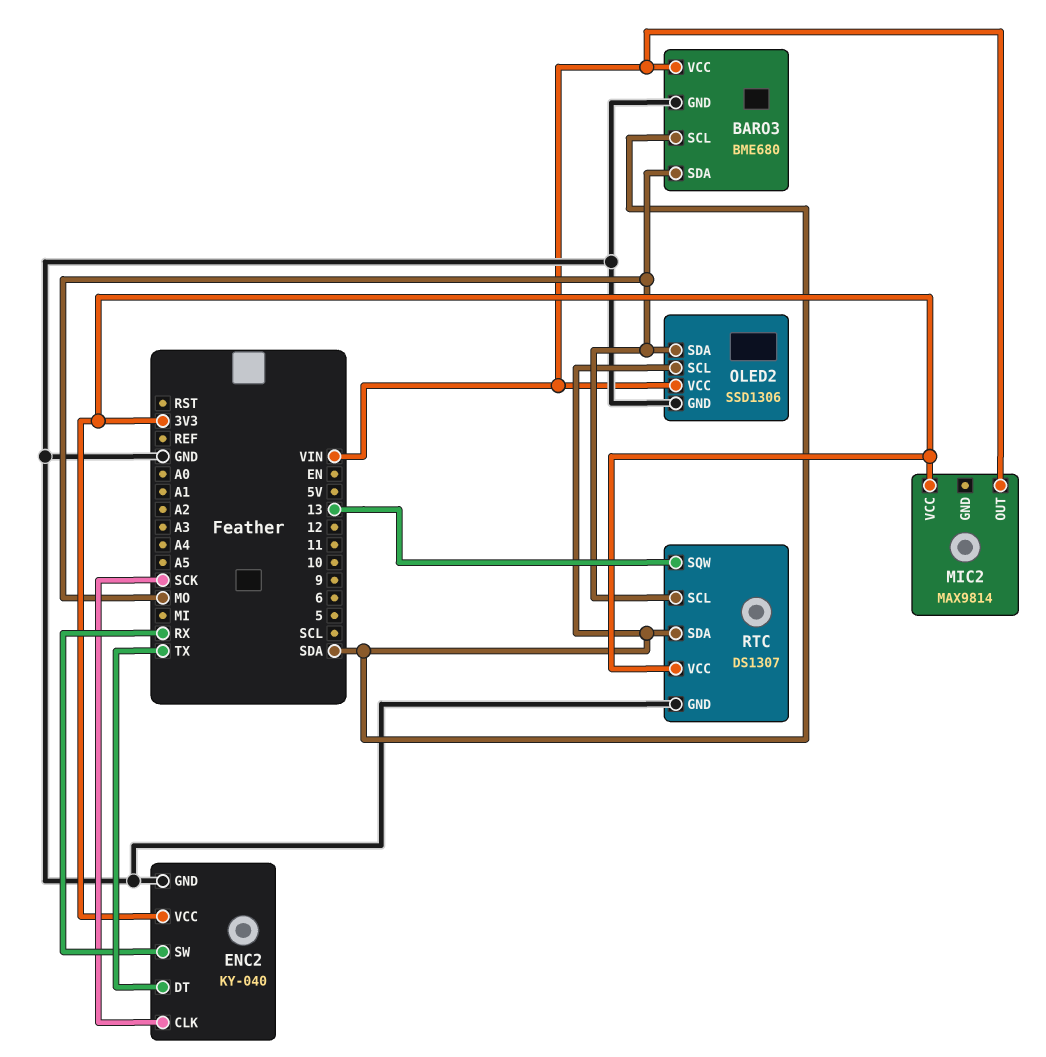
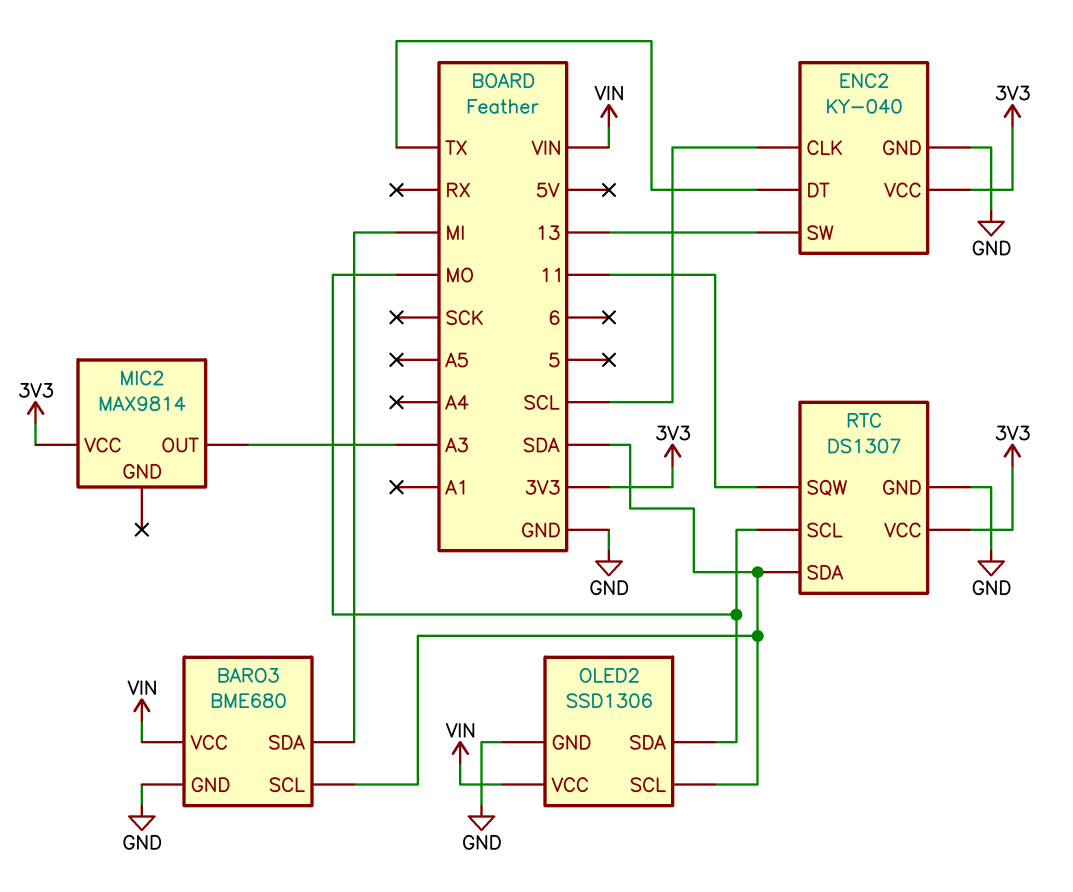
BARO3 pin SDA: MO -> MI
ENC2 pin CLK: SCK -> SCL
ENC2 pin SW: RX -> 13
MIC2 pin OUT: VIN -> A3
RTC pin SQW: 13 -> 11

